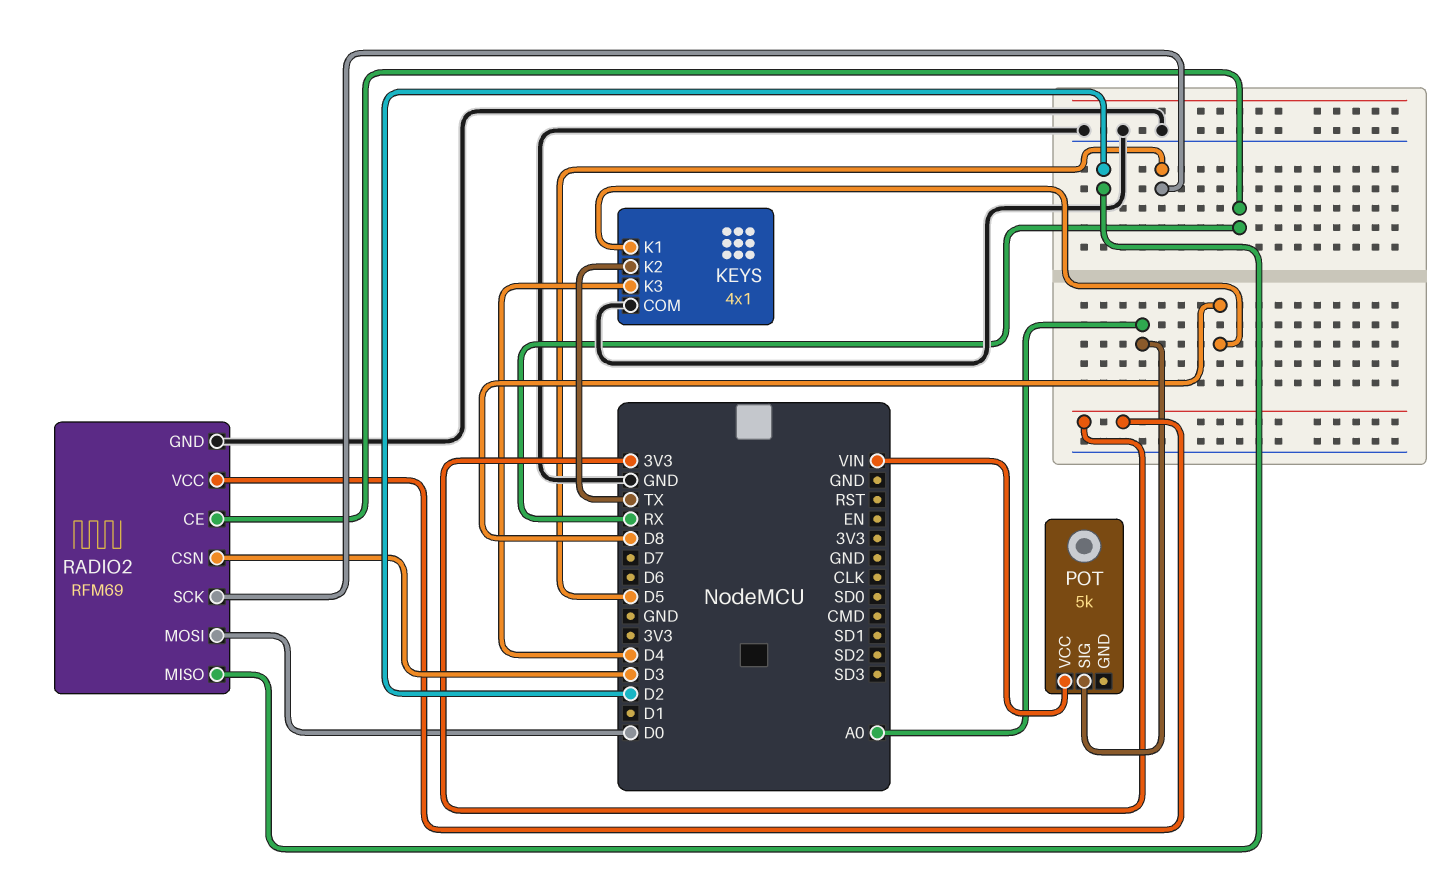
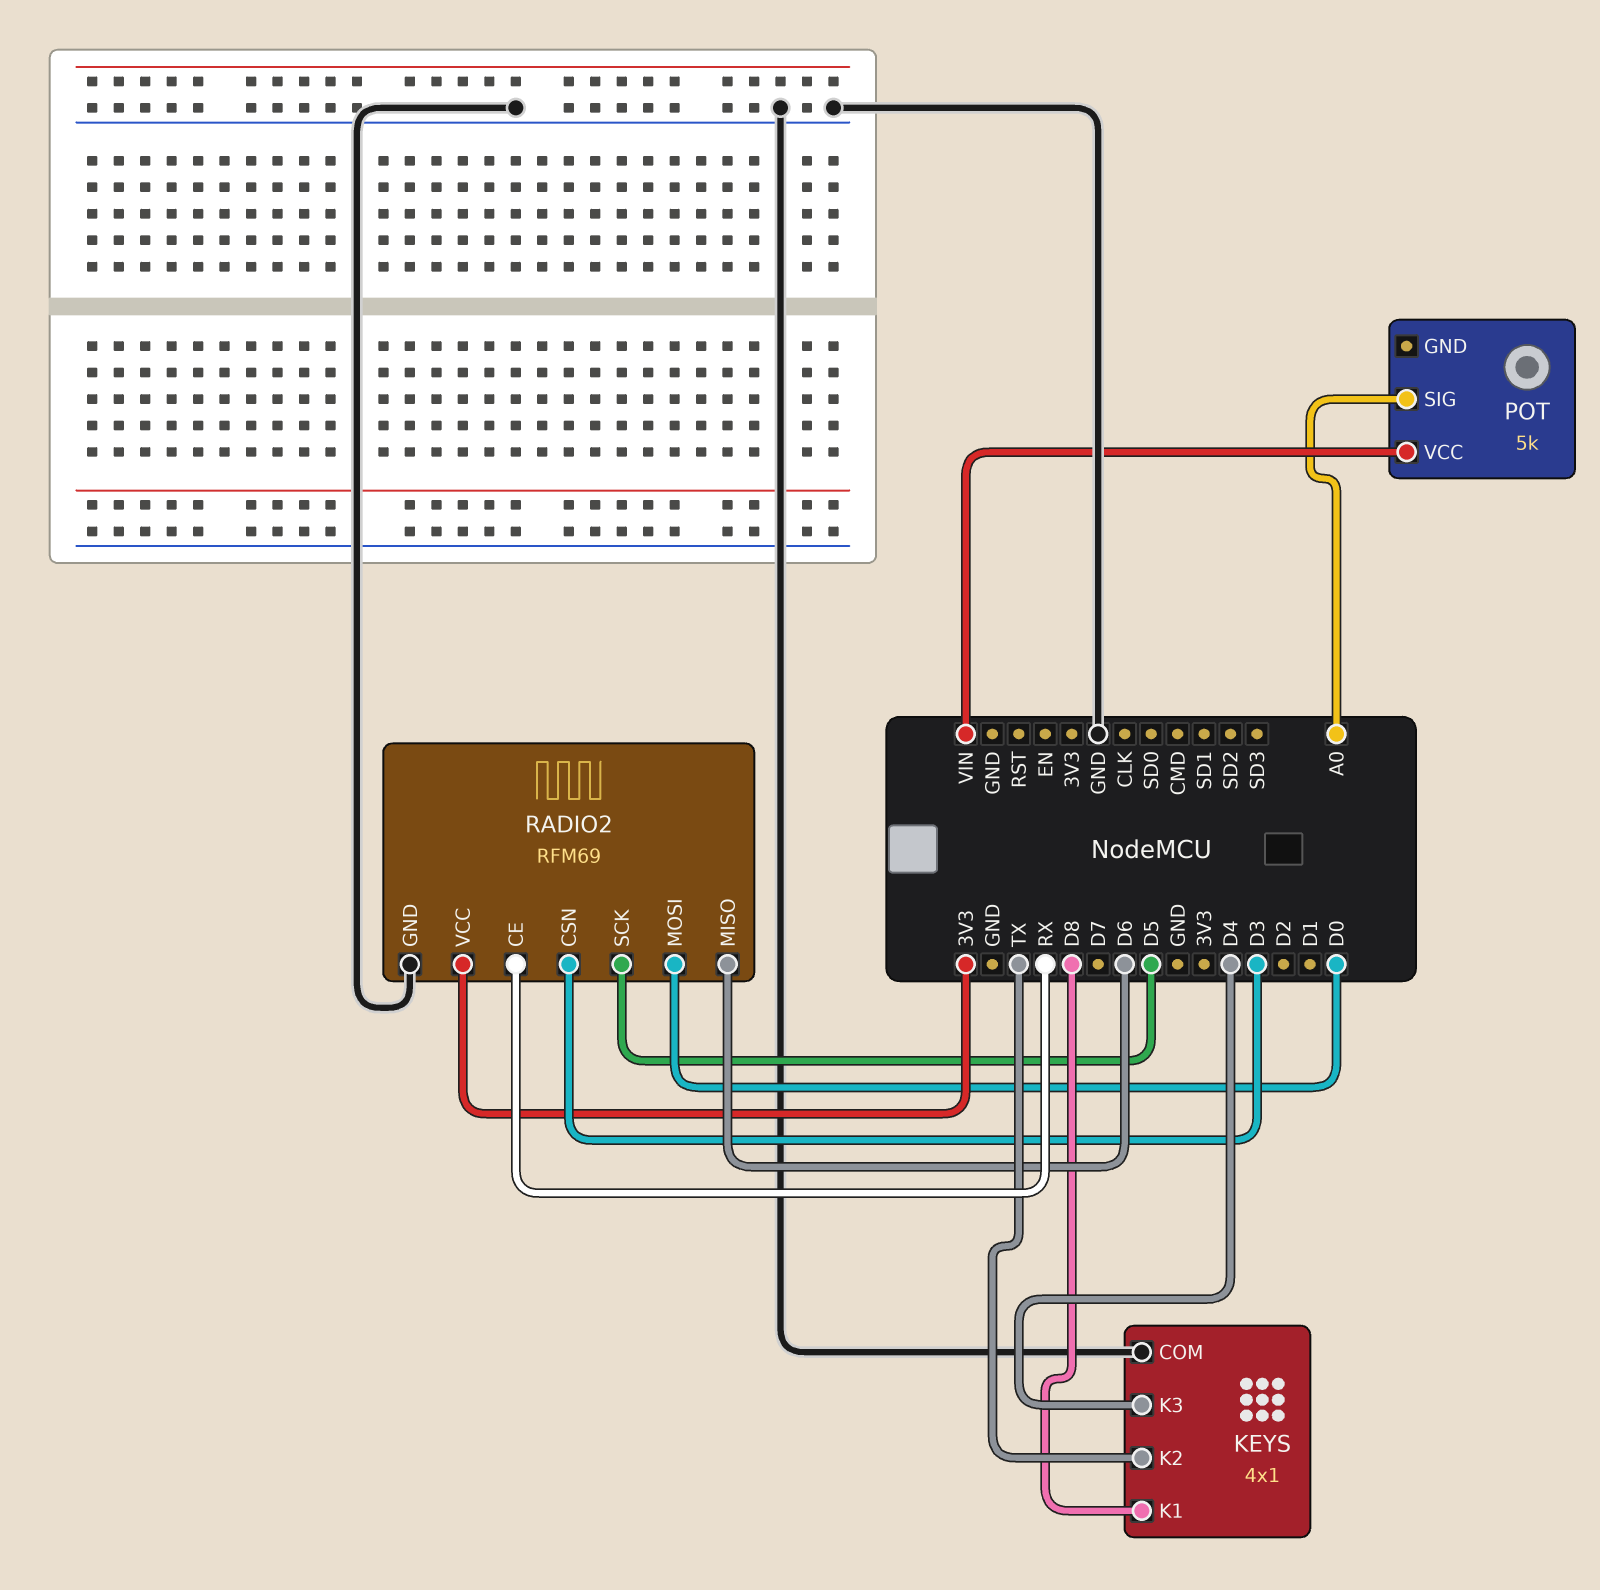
RADIO2 pin MISO: D2 -> D6

